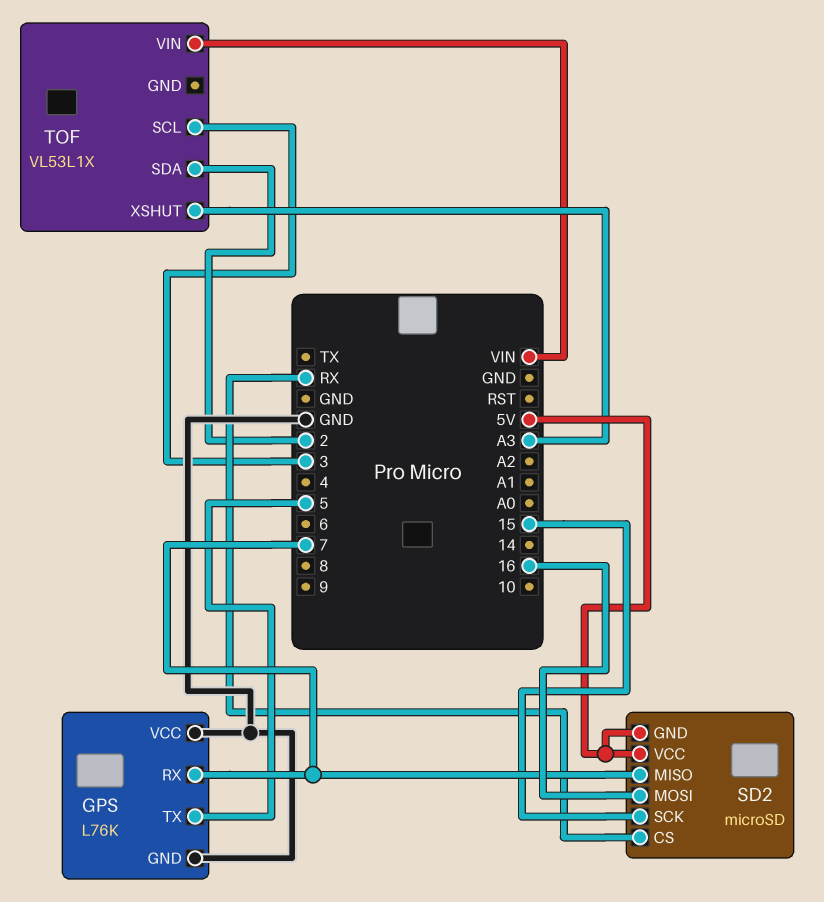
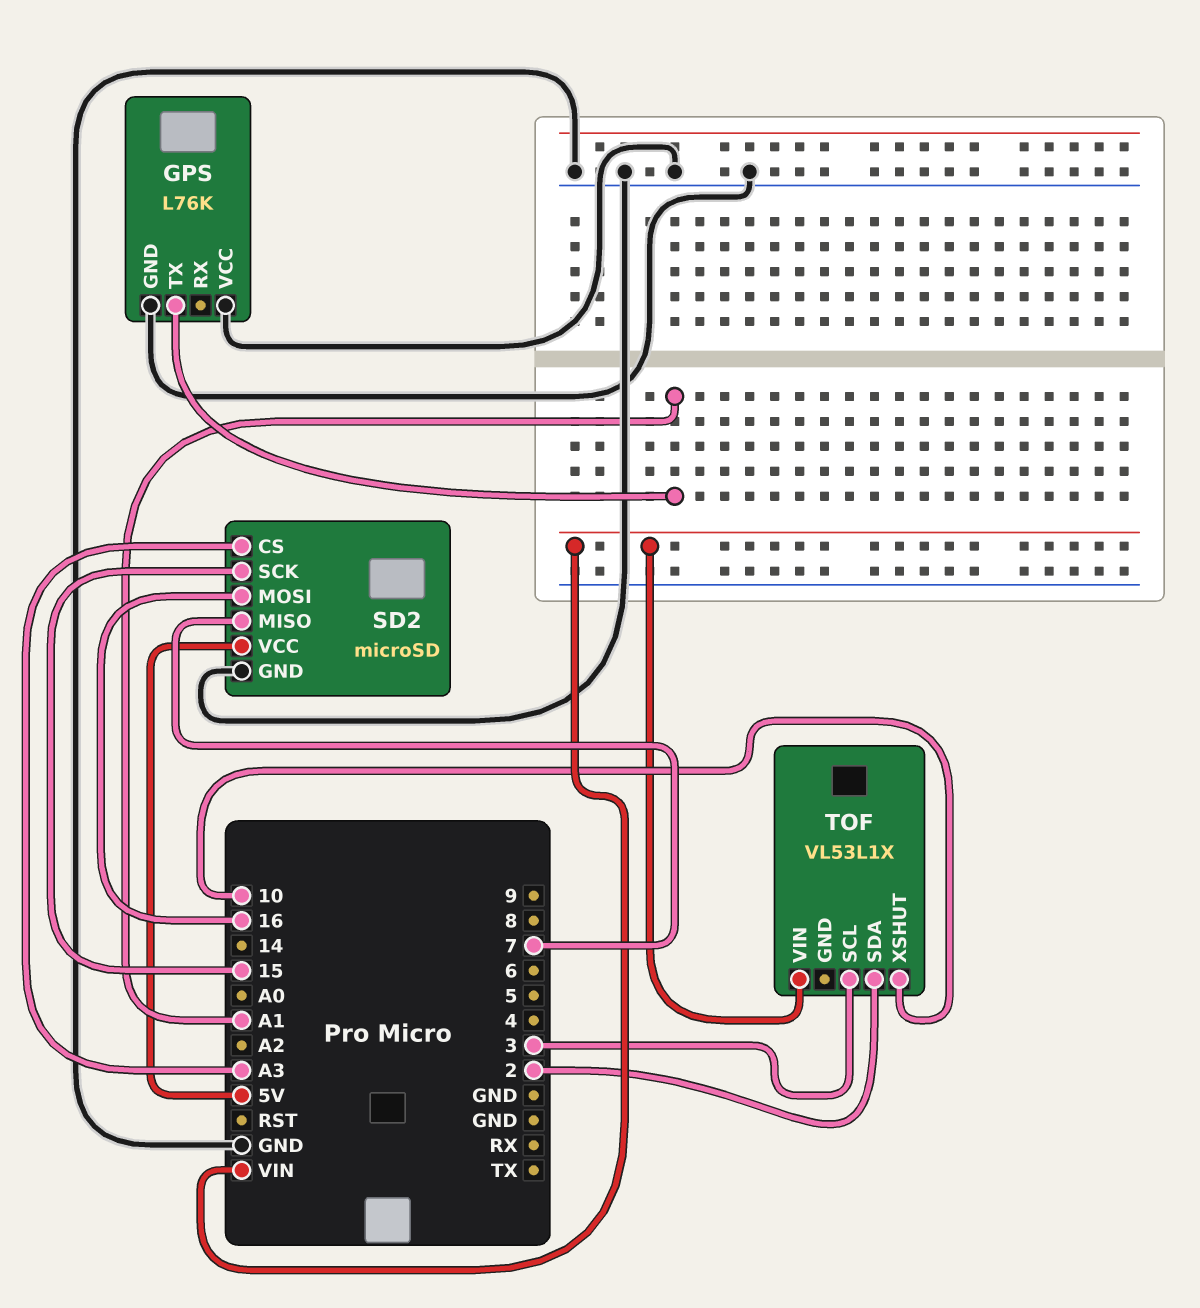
GPS pin RX: 7 -> none
GPS pin TX: 5 -> A1
SD2 pin CS: RX -> A3
SD2 pin GND: 5V -> GND
TOF pin XSHUT: A3 -> 10

